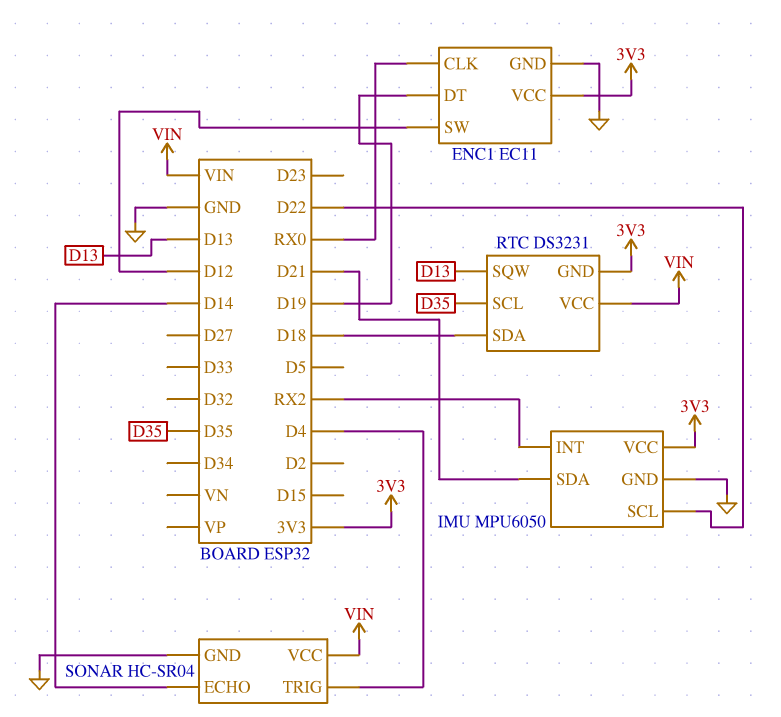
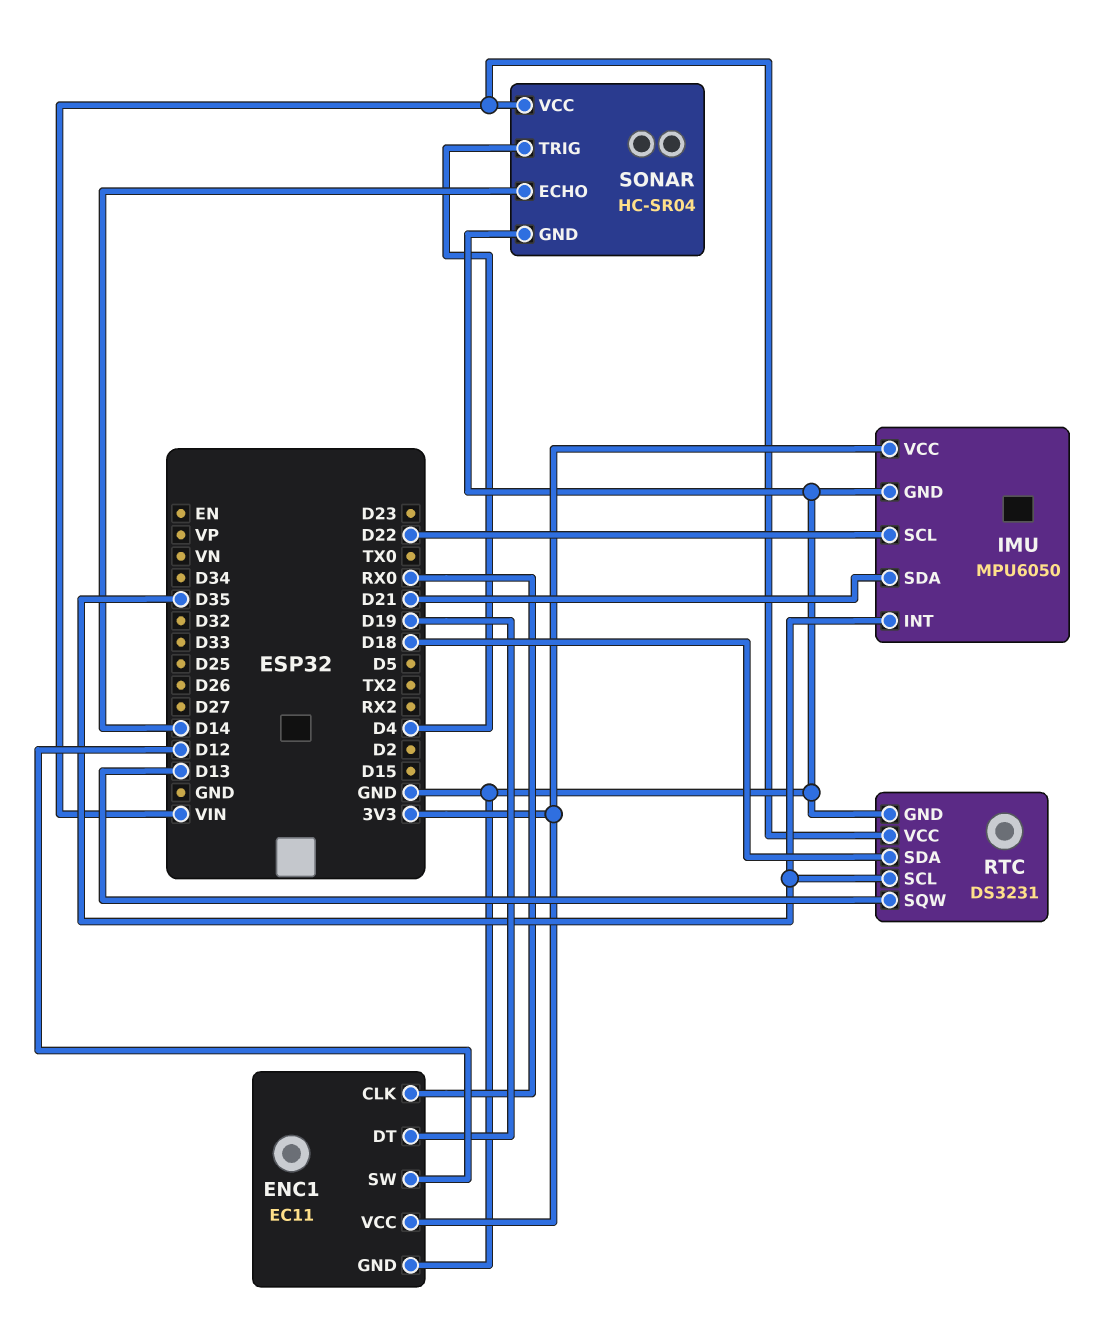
IMU pin INT: RX2 -> D35
RTC pin GND: 3V3 -> GND

